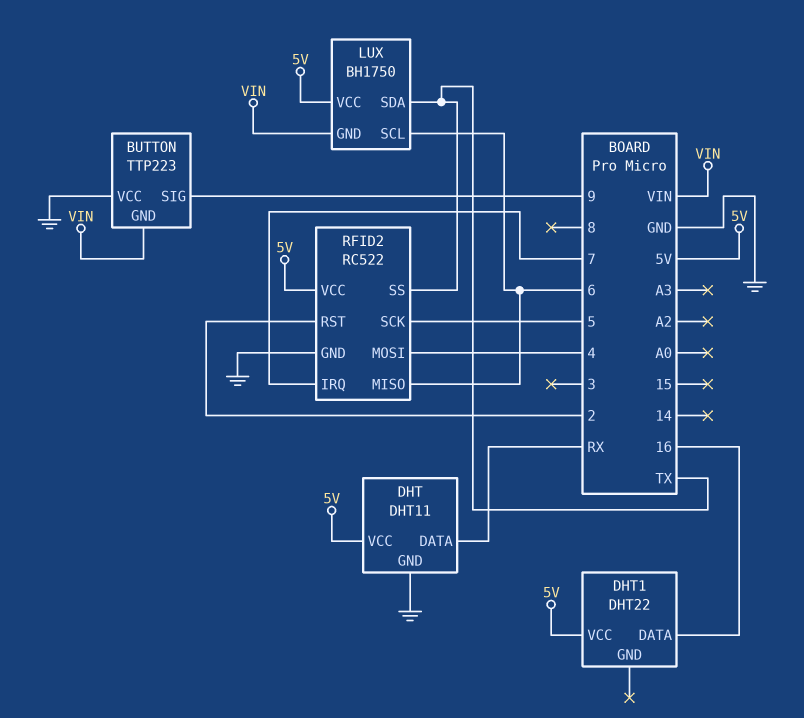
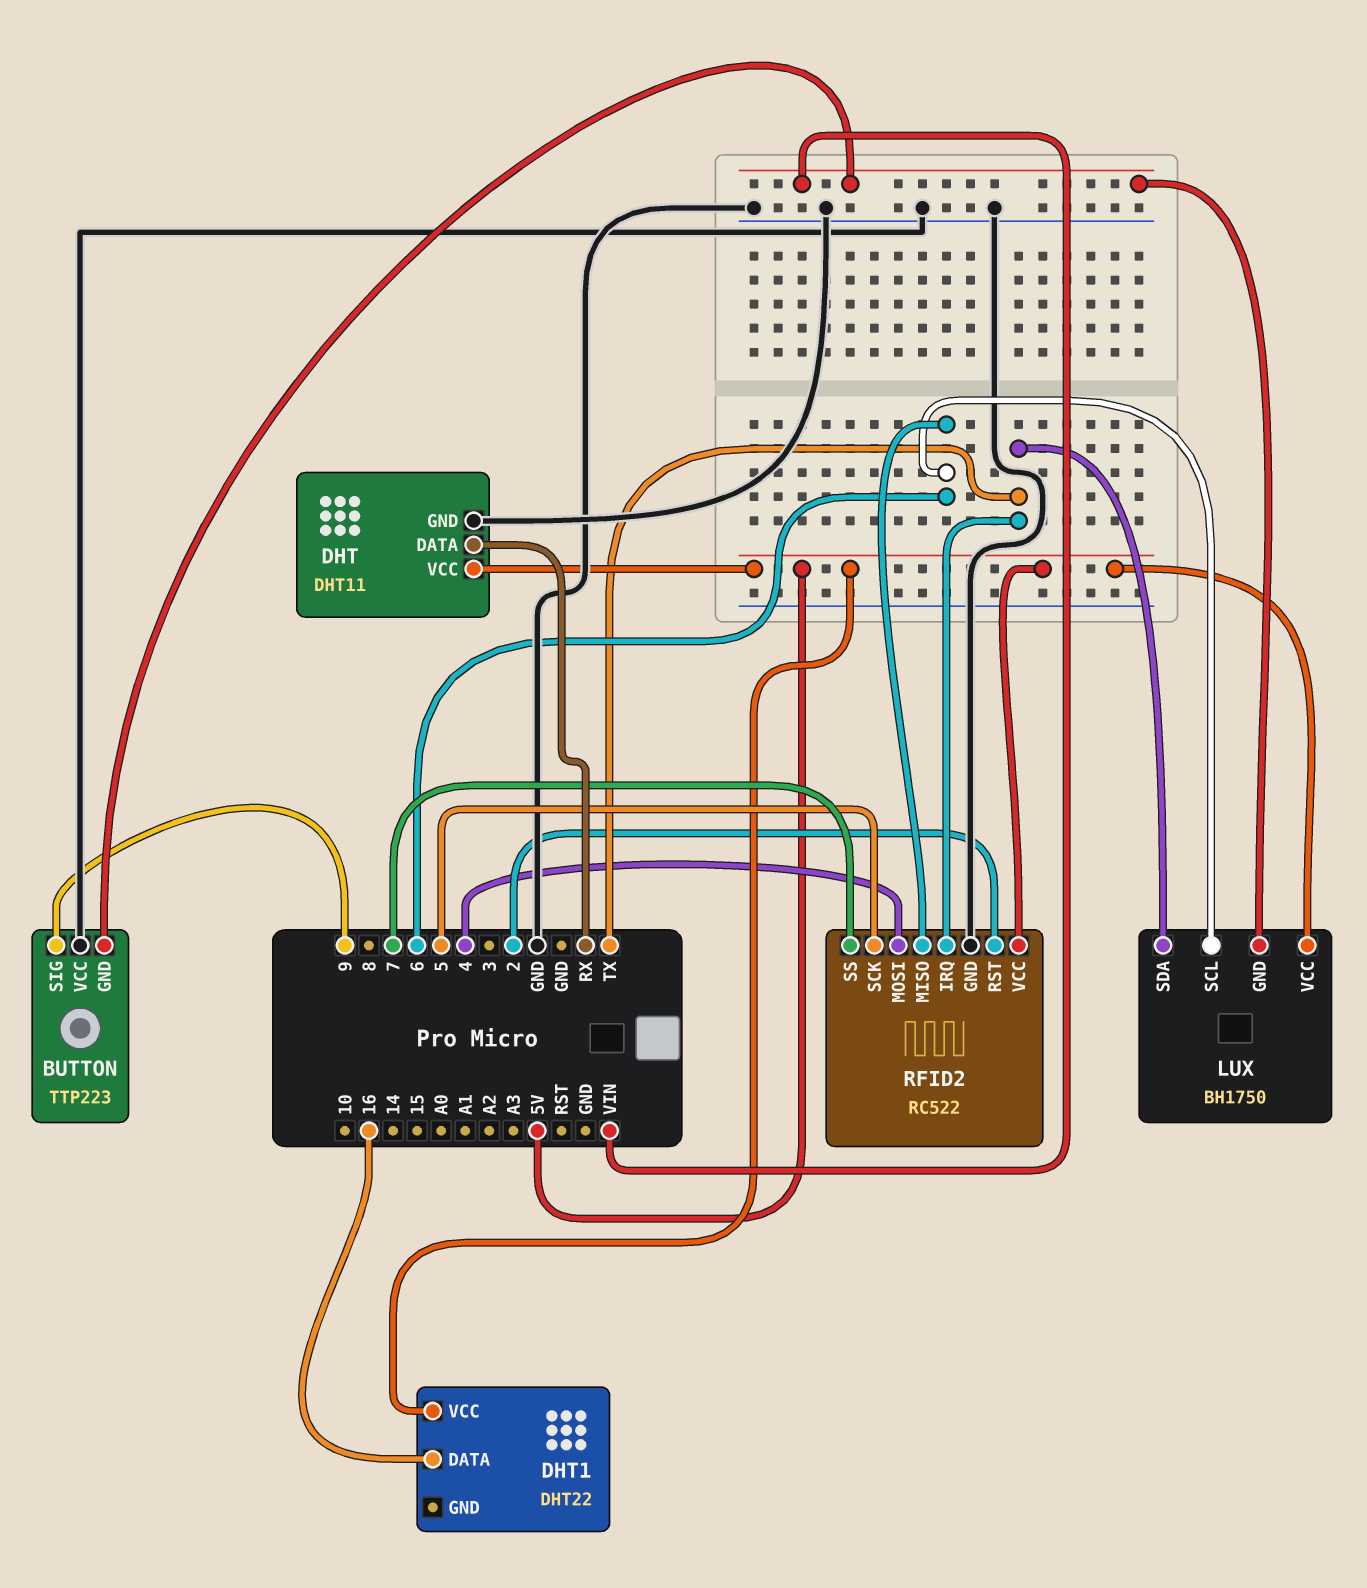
RFID2 pin IRQ: 7 -> TX
RFID2 pin SS: TX -> 7

